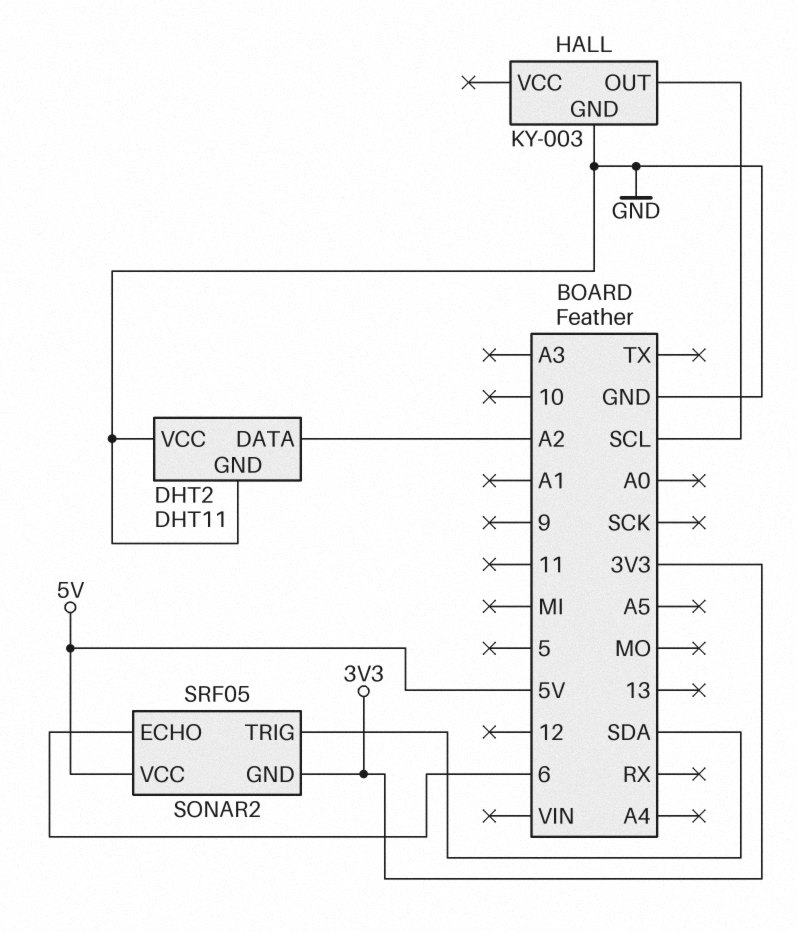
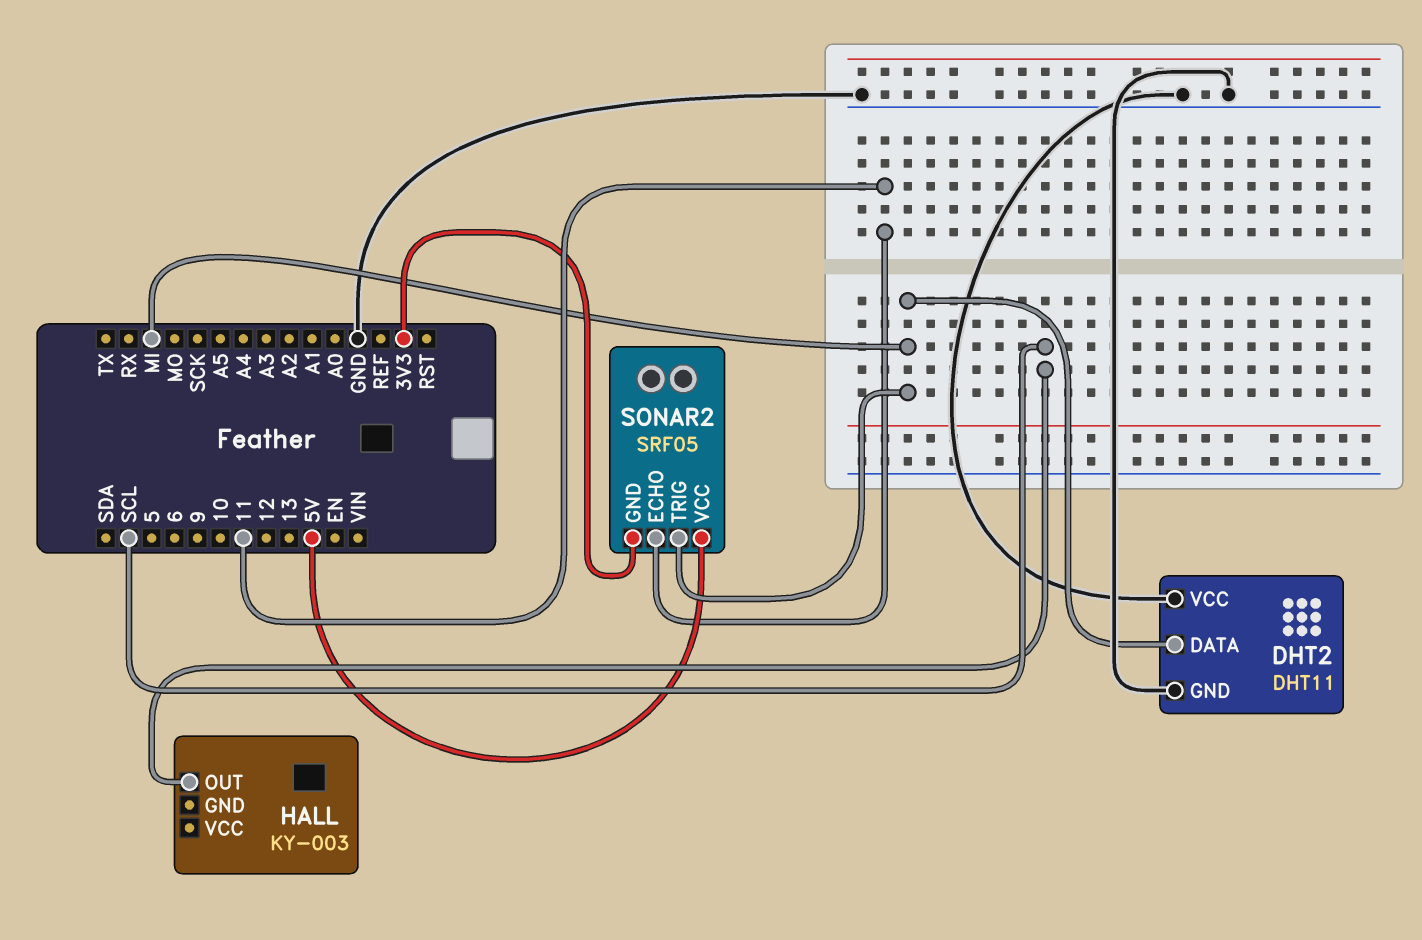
DHT2 pin DATA: A2 -> MI
HALL pin GND: GND -> none
SONAR2 pin ECHO: 6 -> 11
SONAR2 pin TRIG: SDA -> MI

